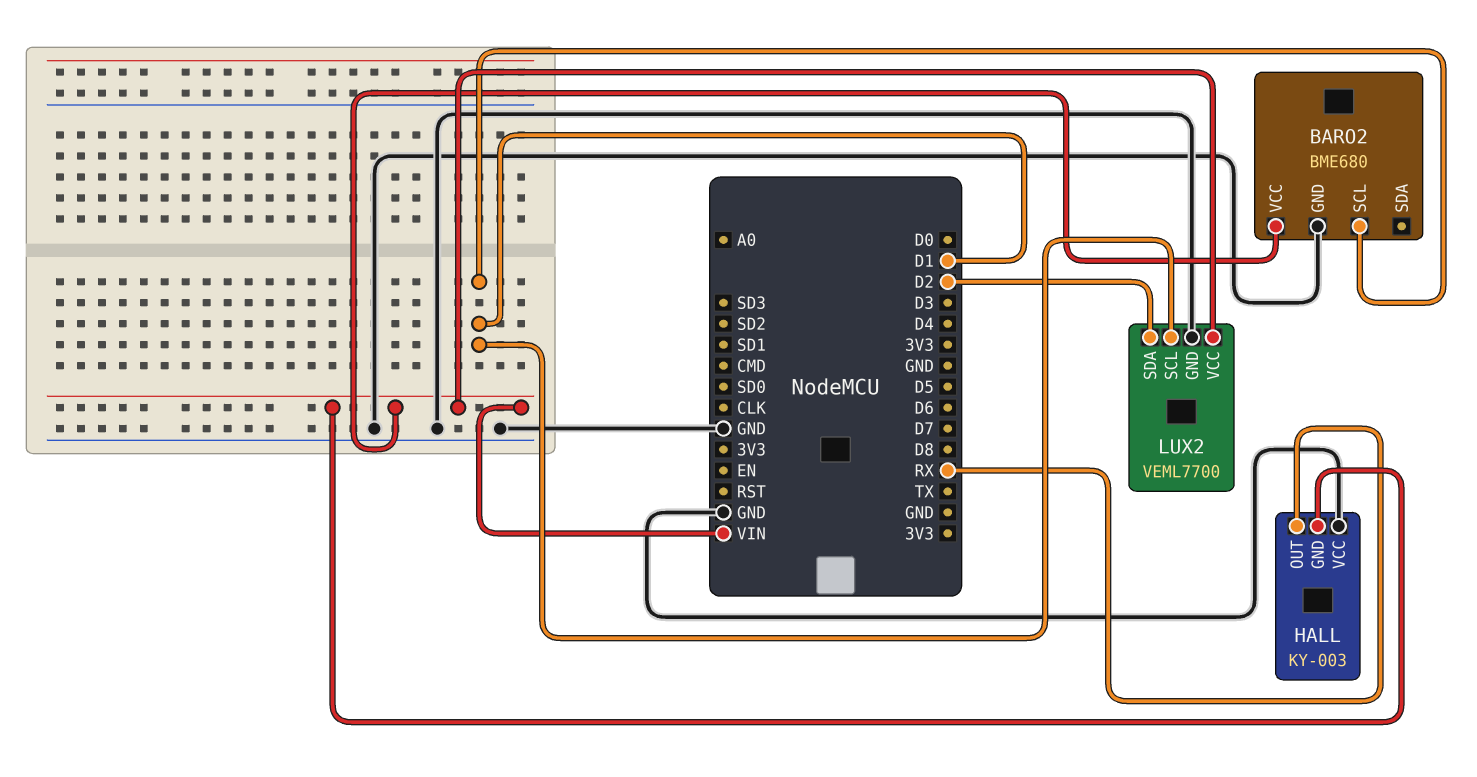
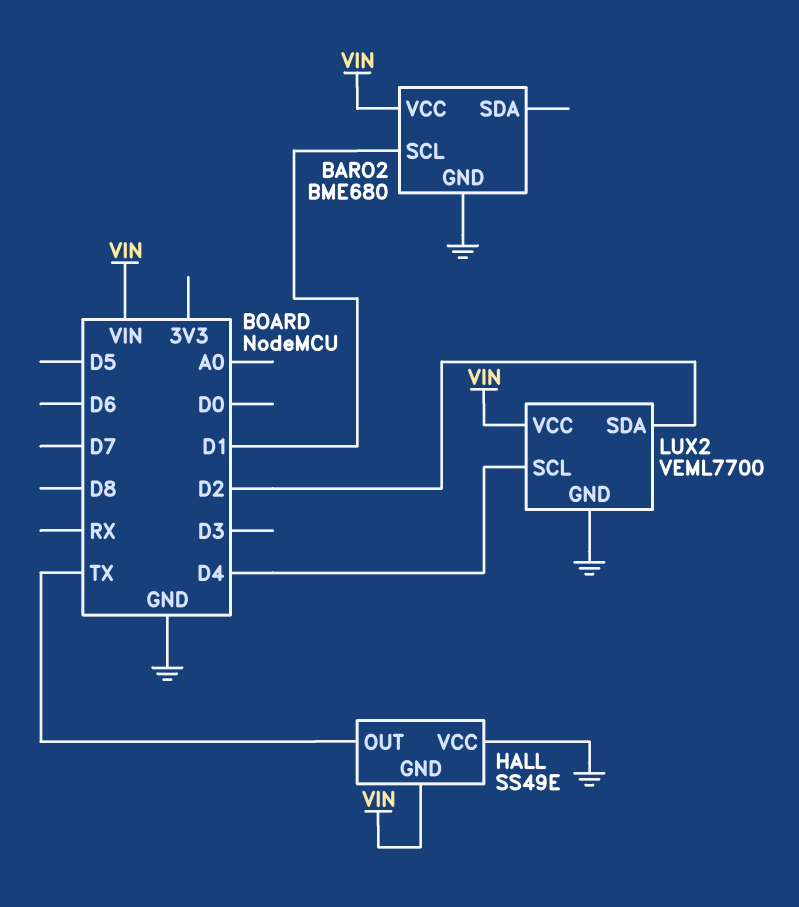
HALL: KY-003 -> SS49E
HALL pin OUT: RX -> TX
LUX2 pin SCL: D1 -> D4

